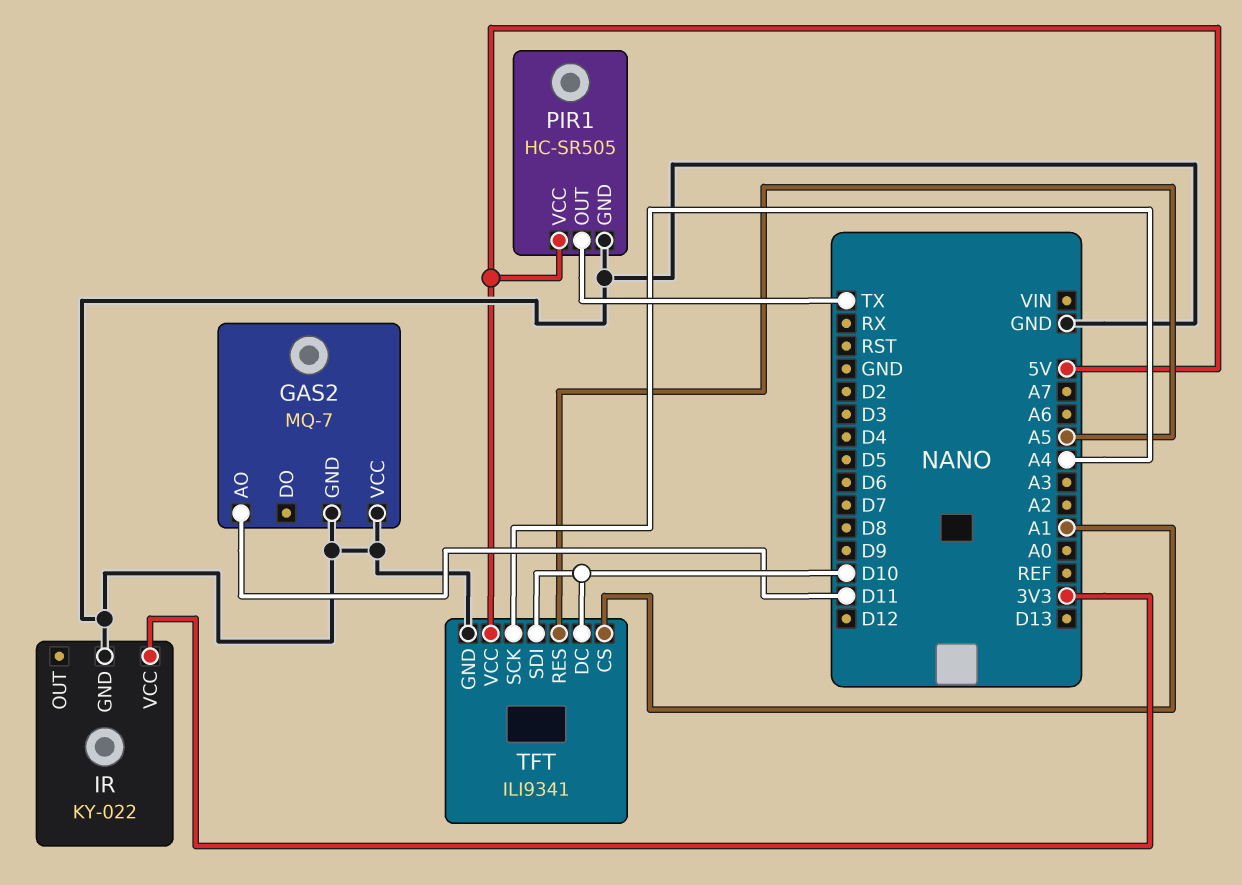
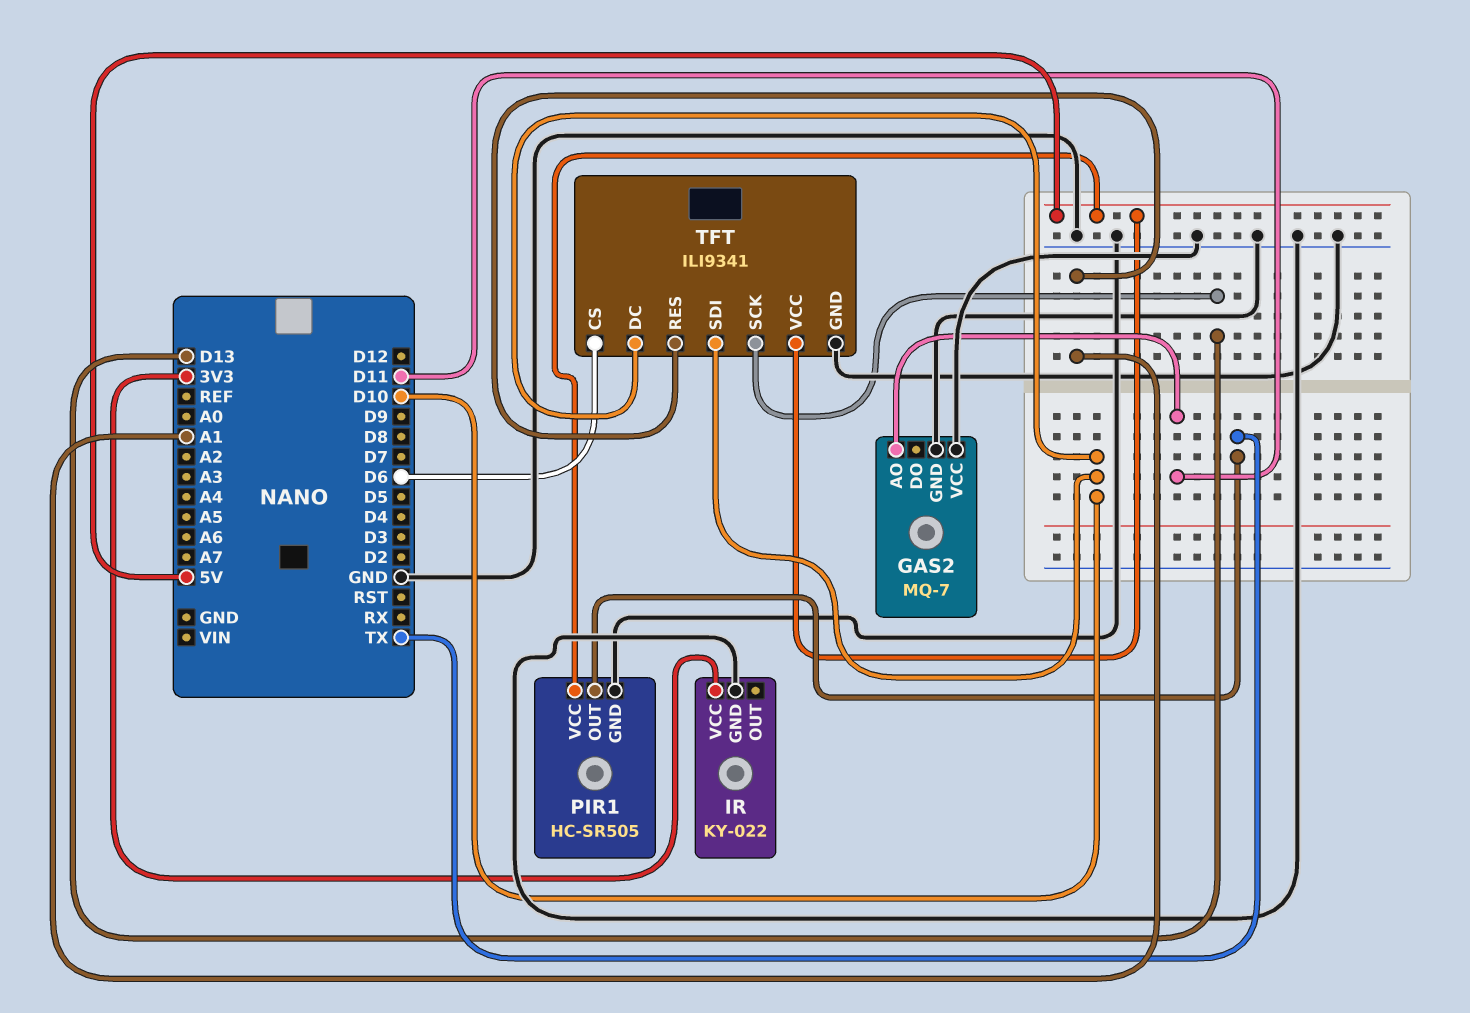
TFT pin CS: A1 -> D6
TFT pin RES: A5 -> A1
TFT pin SCK: A4 -> D13

